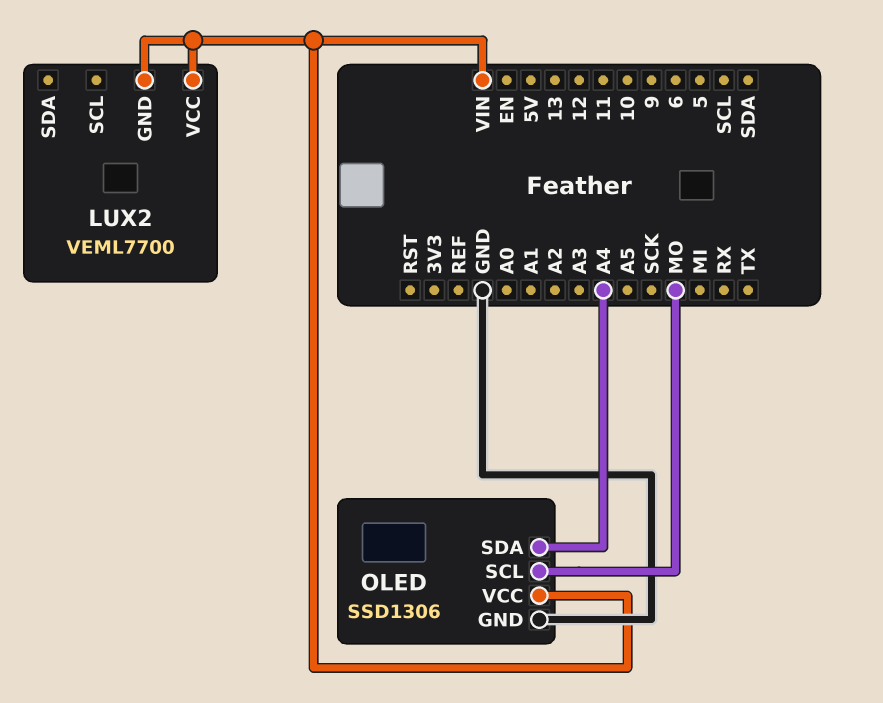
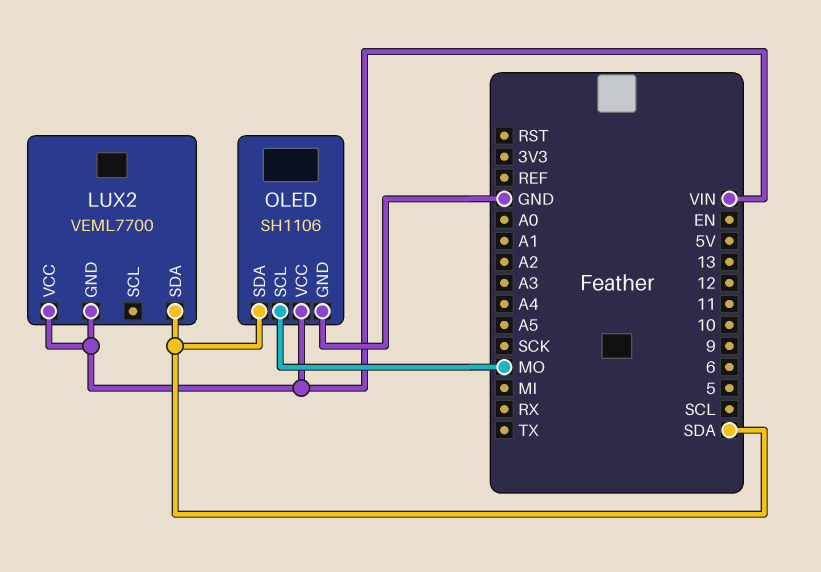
LUX2 pin SDA: none -> SDA
OLED: SSD1306 -> SH1106
OLED pin SDA: A4 -> SDA

